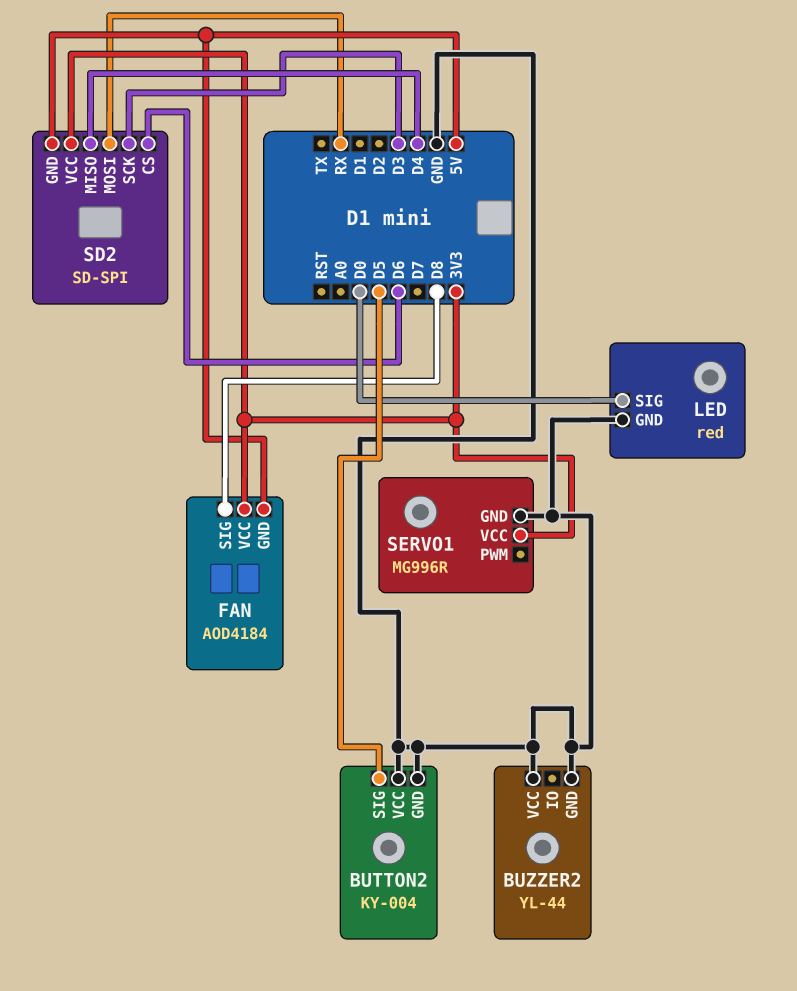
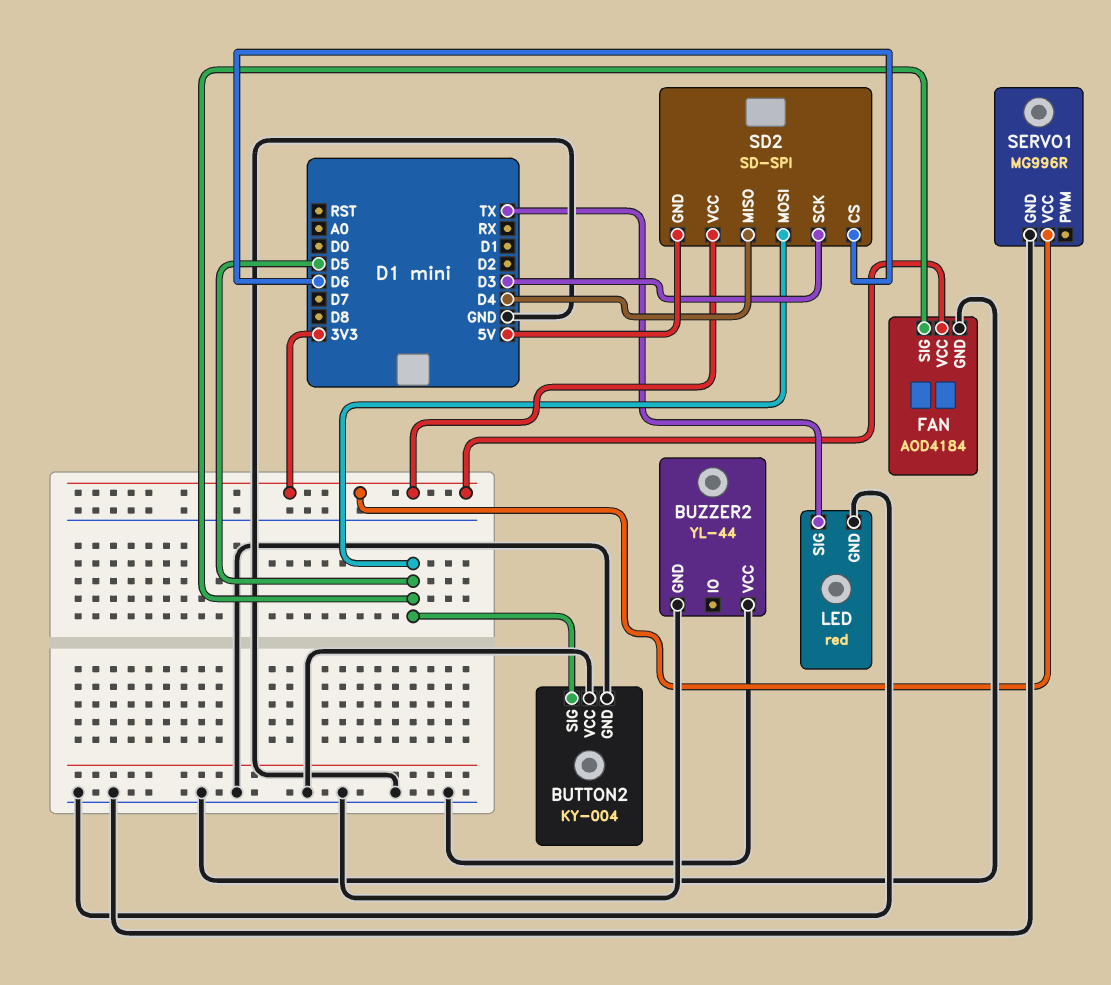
FAN pin GND: 5V -> GND
FAN pin SIG: D8 -> D5
LED pin SIG: D0 -> TX
SD2 pin MOSI: RX -> D5

